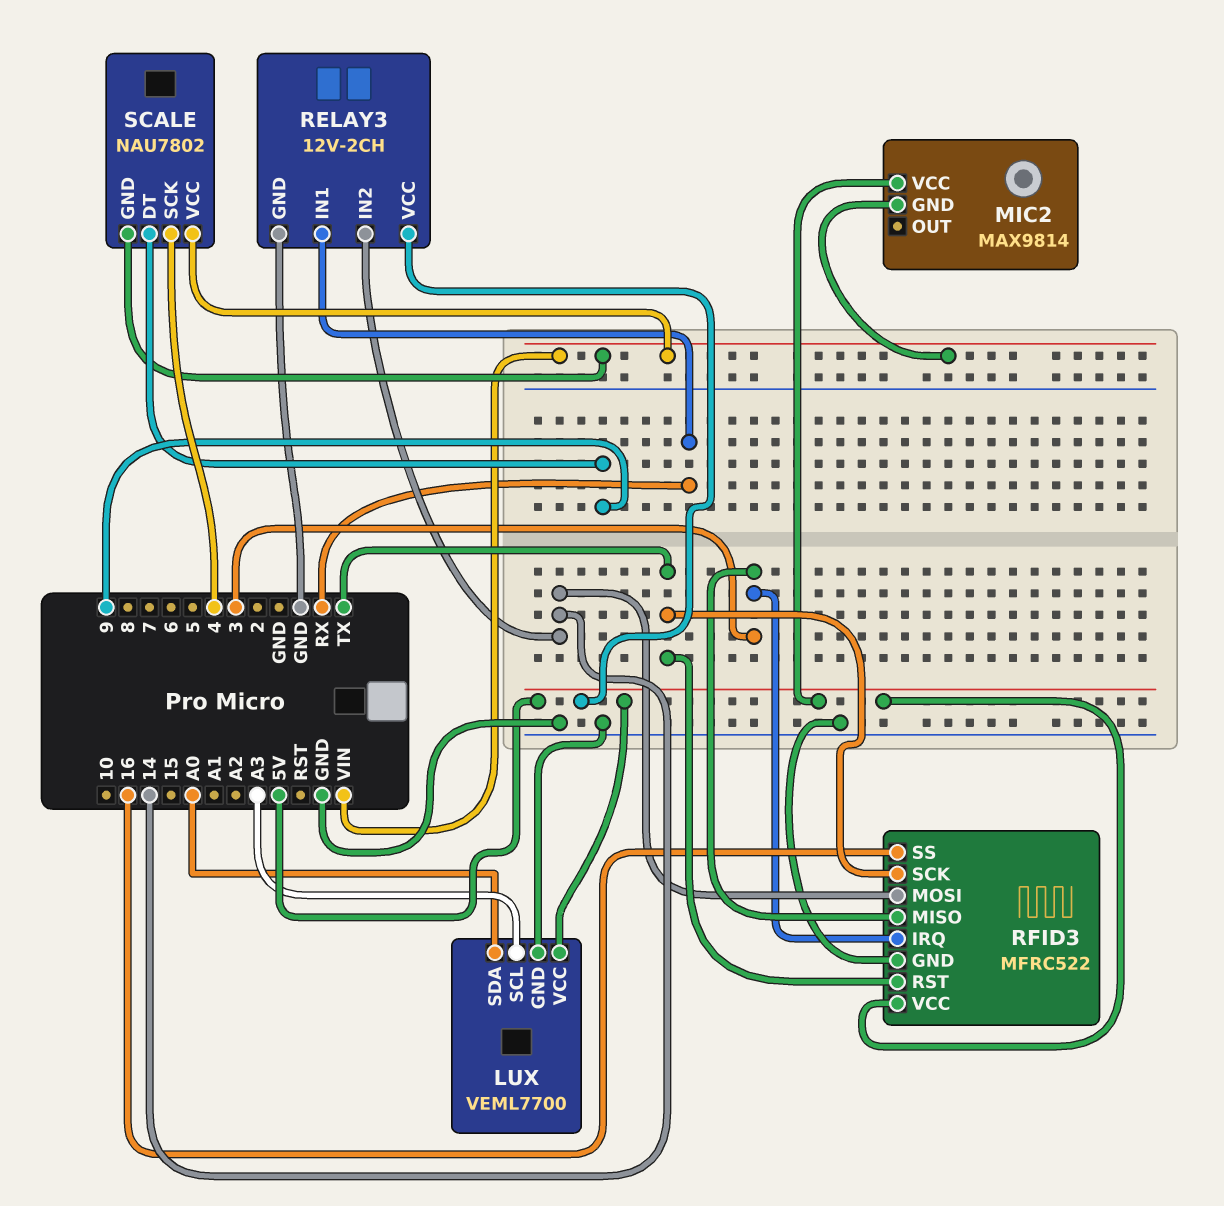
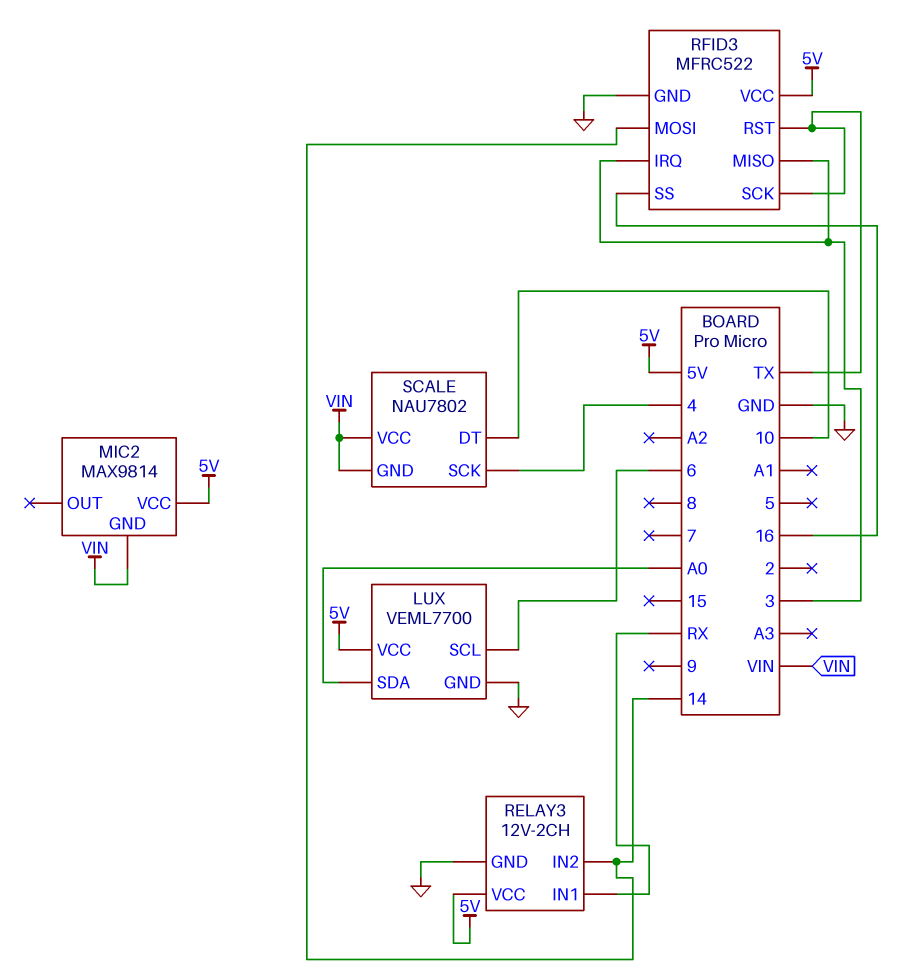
LUX pin SCL: A3 -> 6
SCALE pin DT: 9 -> 10

